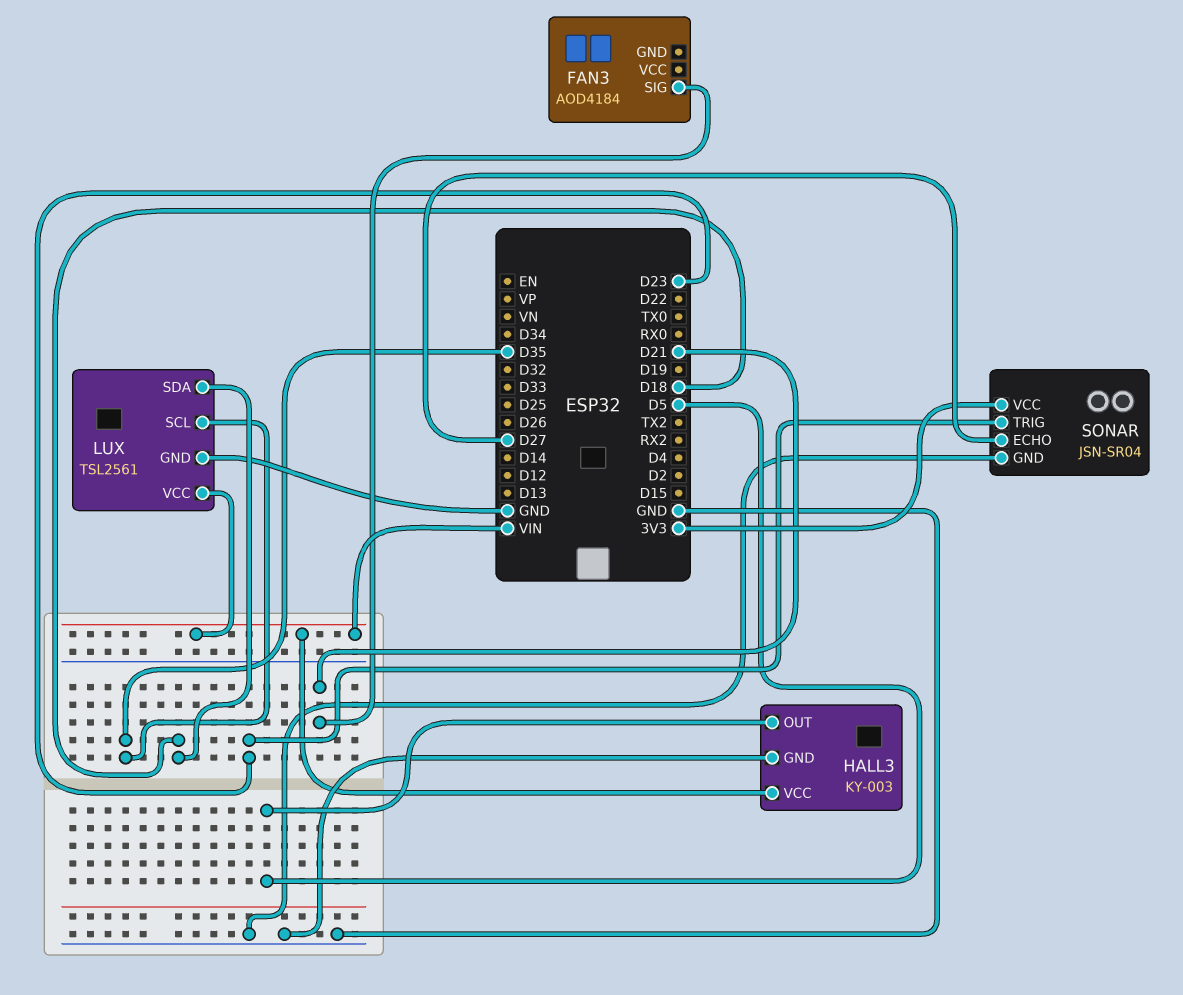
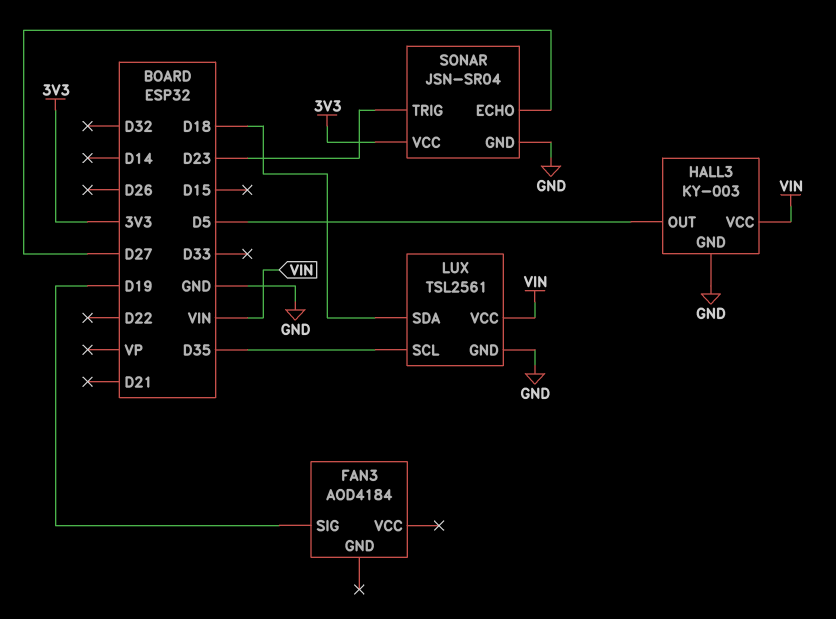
FAN3 pin SIG: D21 -> D19

